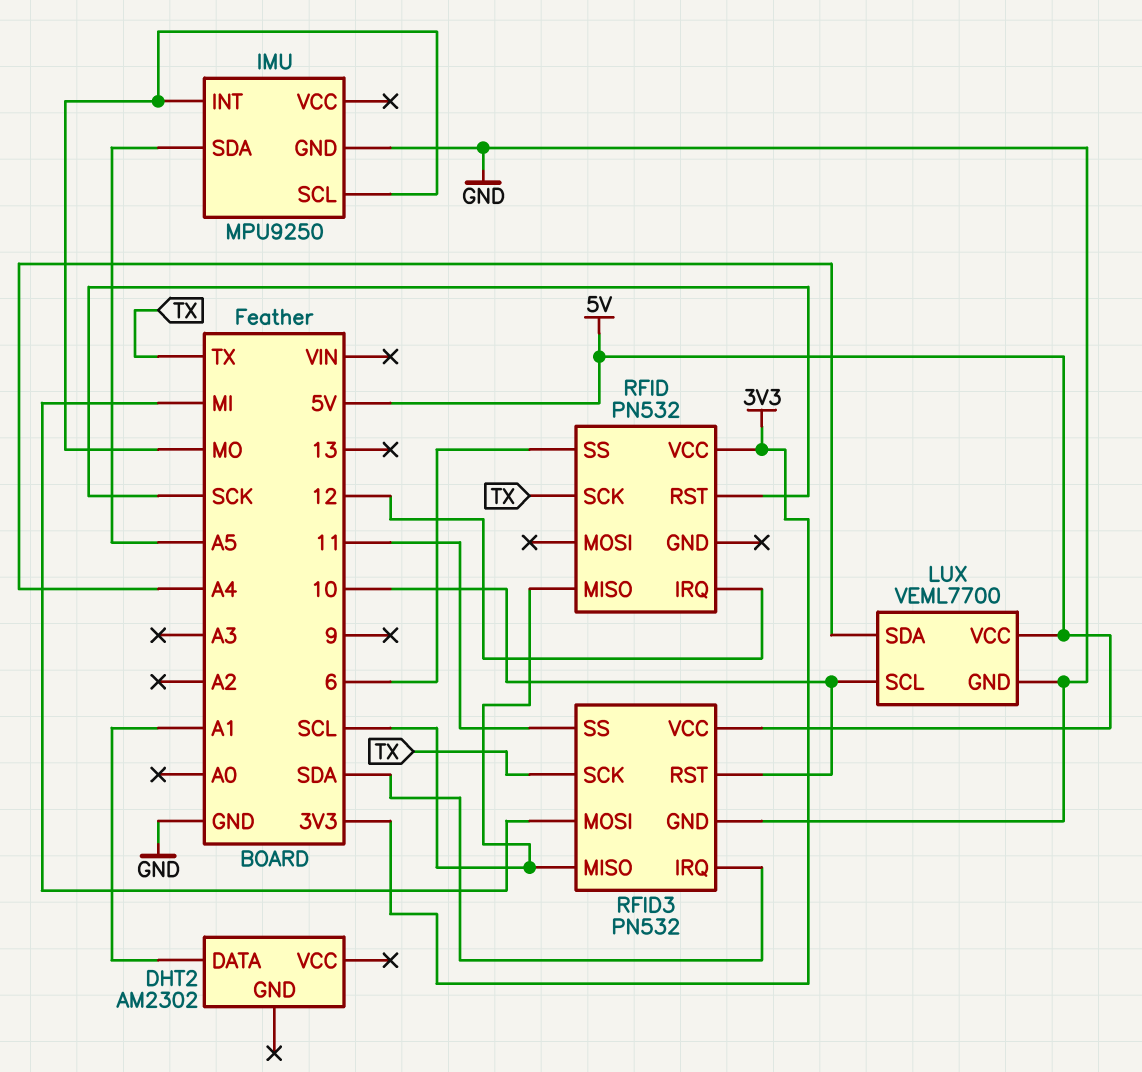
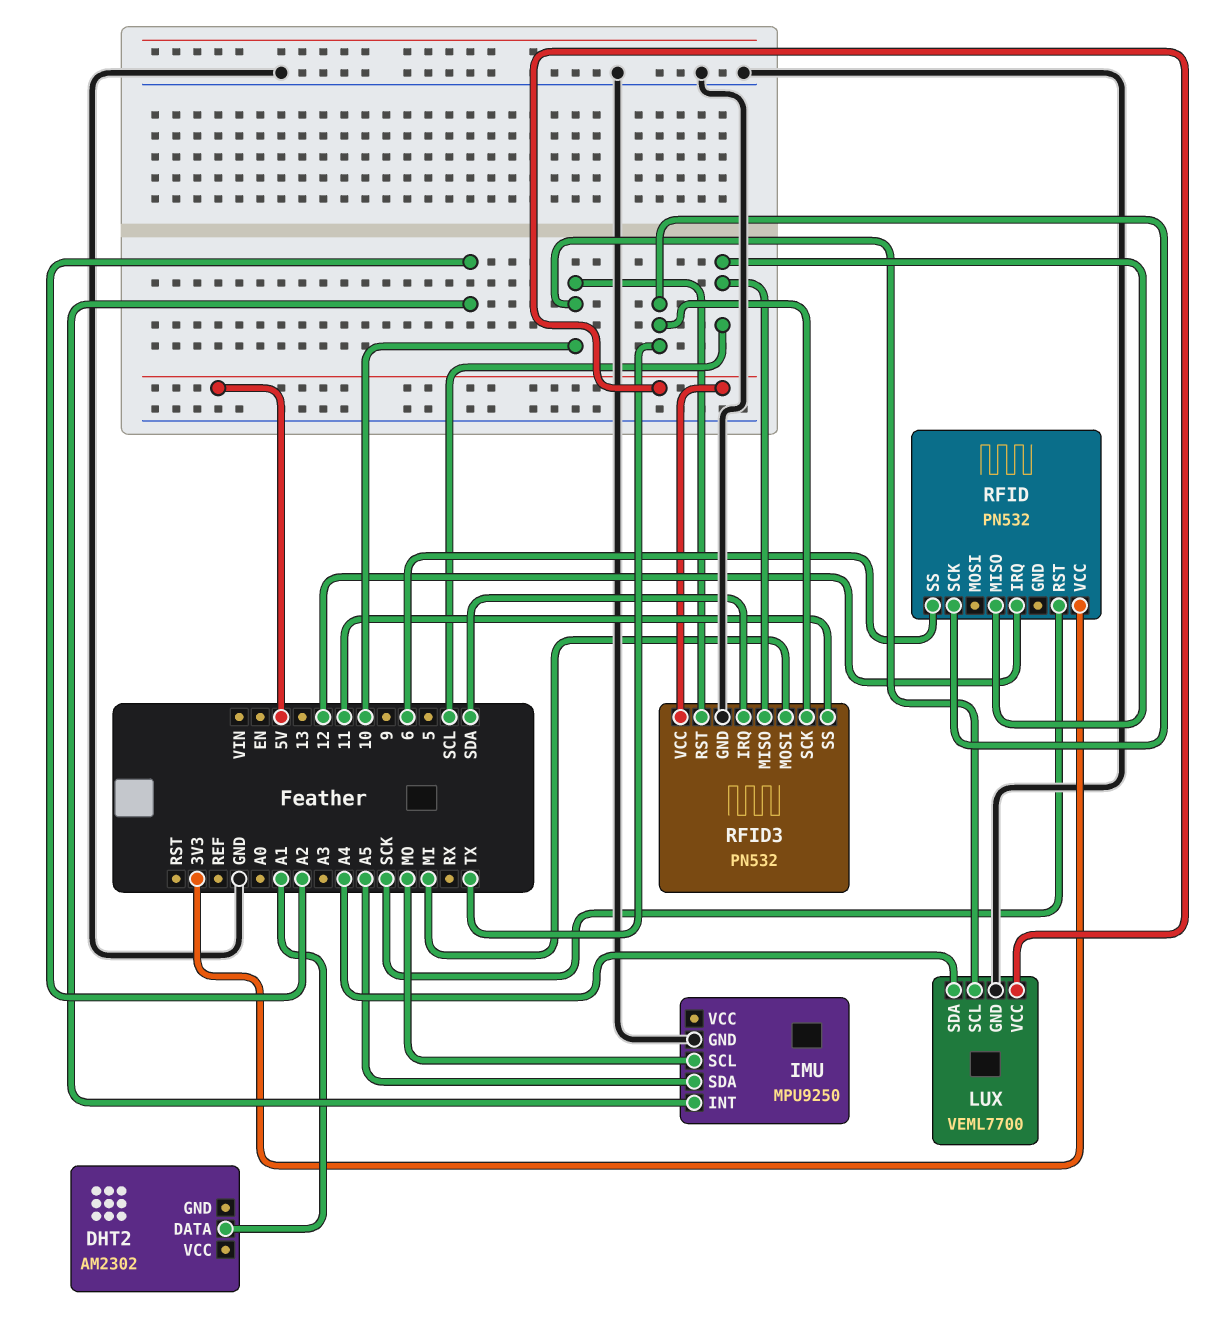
IMU pin INT: MO -> A2

